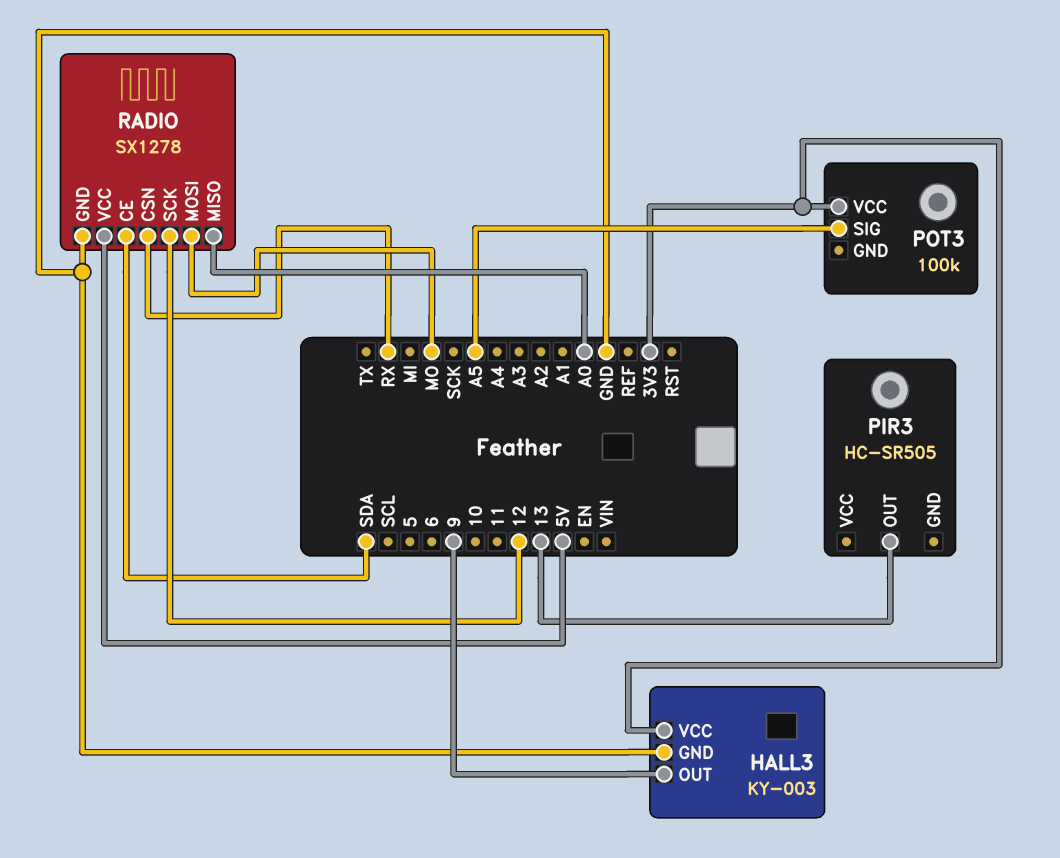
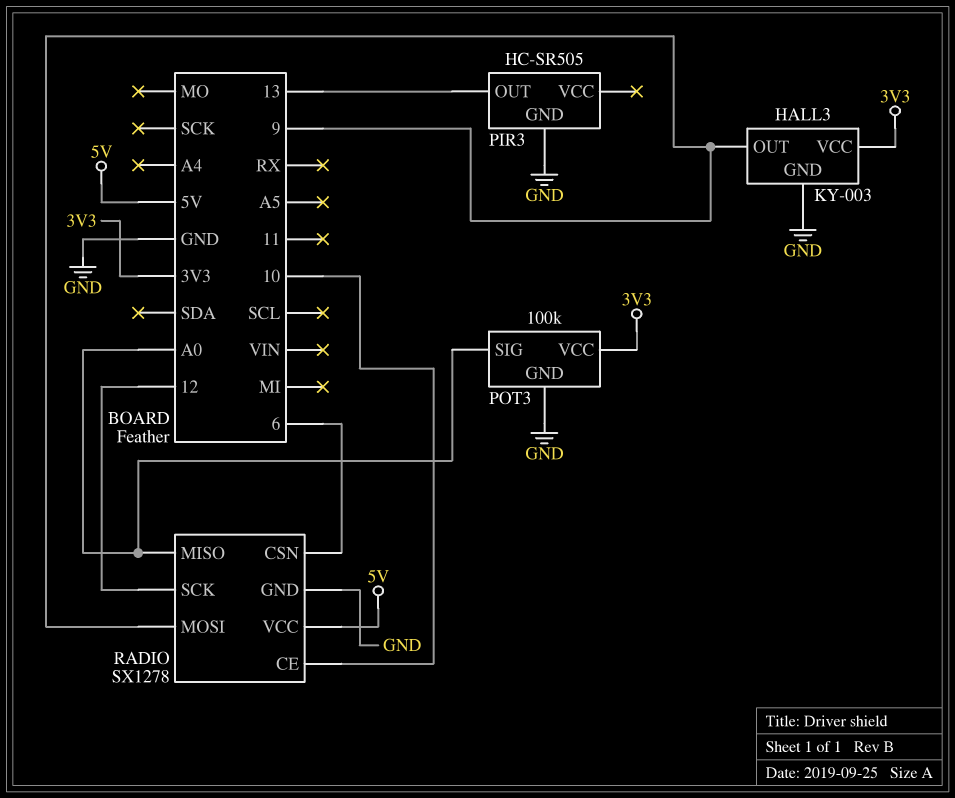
PIR3 pin GND: none -> GND
POT3 pin GND: none -> GND
POT3 pin SIG: A5 -> A0
RADIO pin CE: SDA -> 10
RADIO pin CSN: RX -> 6
RADIO pin MOSI: MO -> 9

